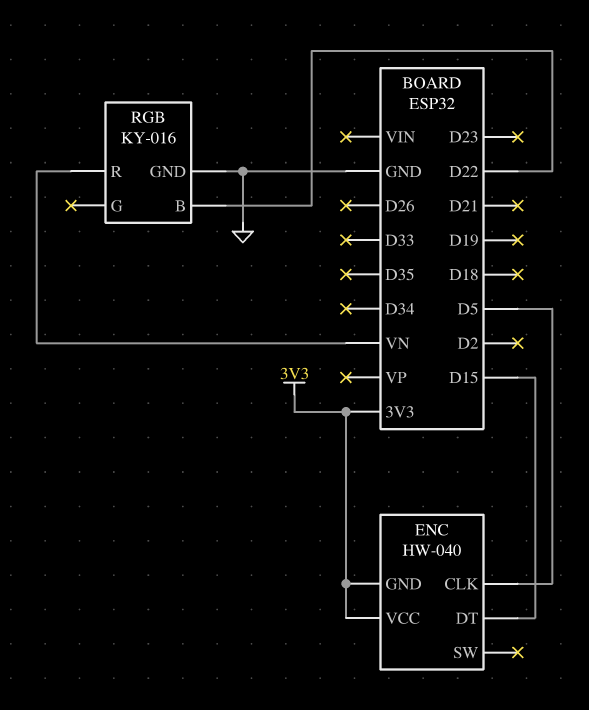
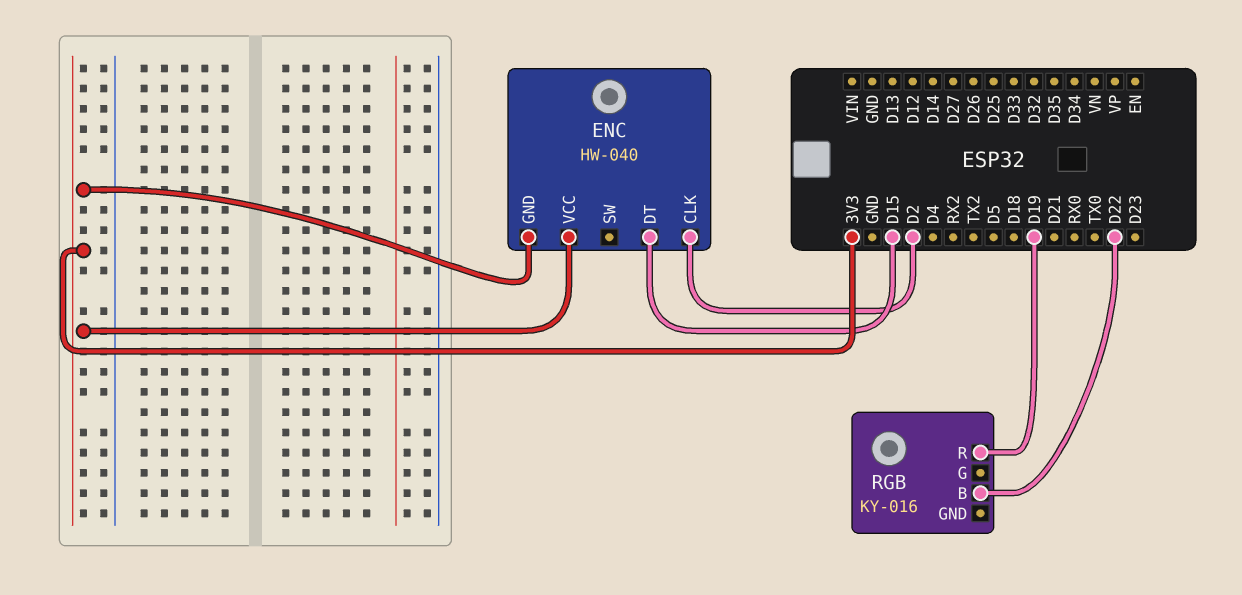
ENC pin CLK: D5 -> D2
RGB pin GND: GND -> none
RGB pin R: VN -> D19

